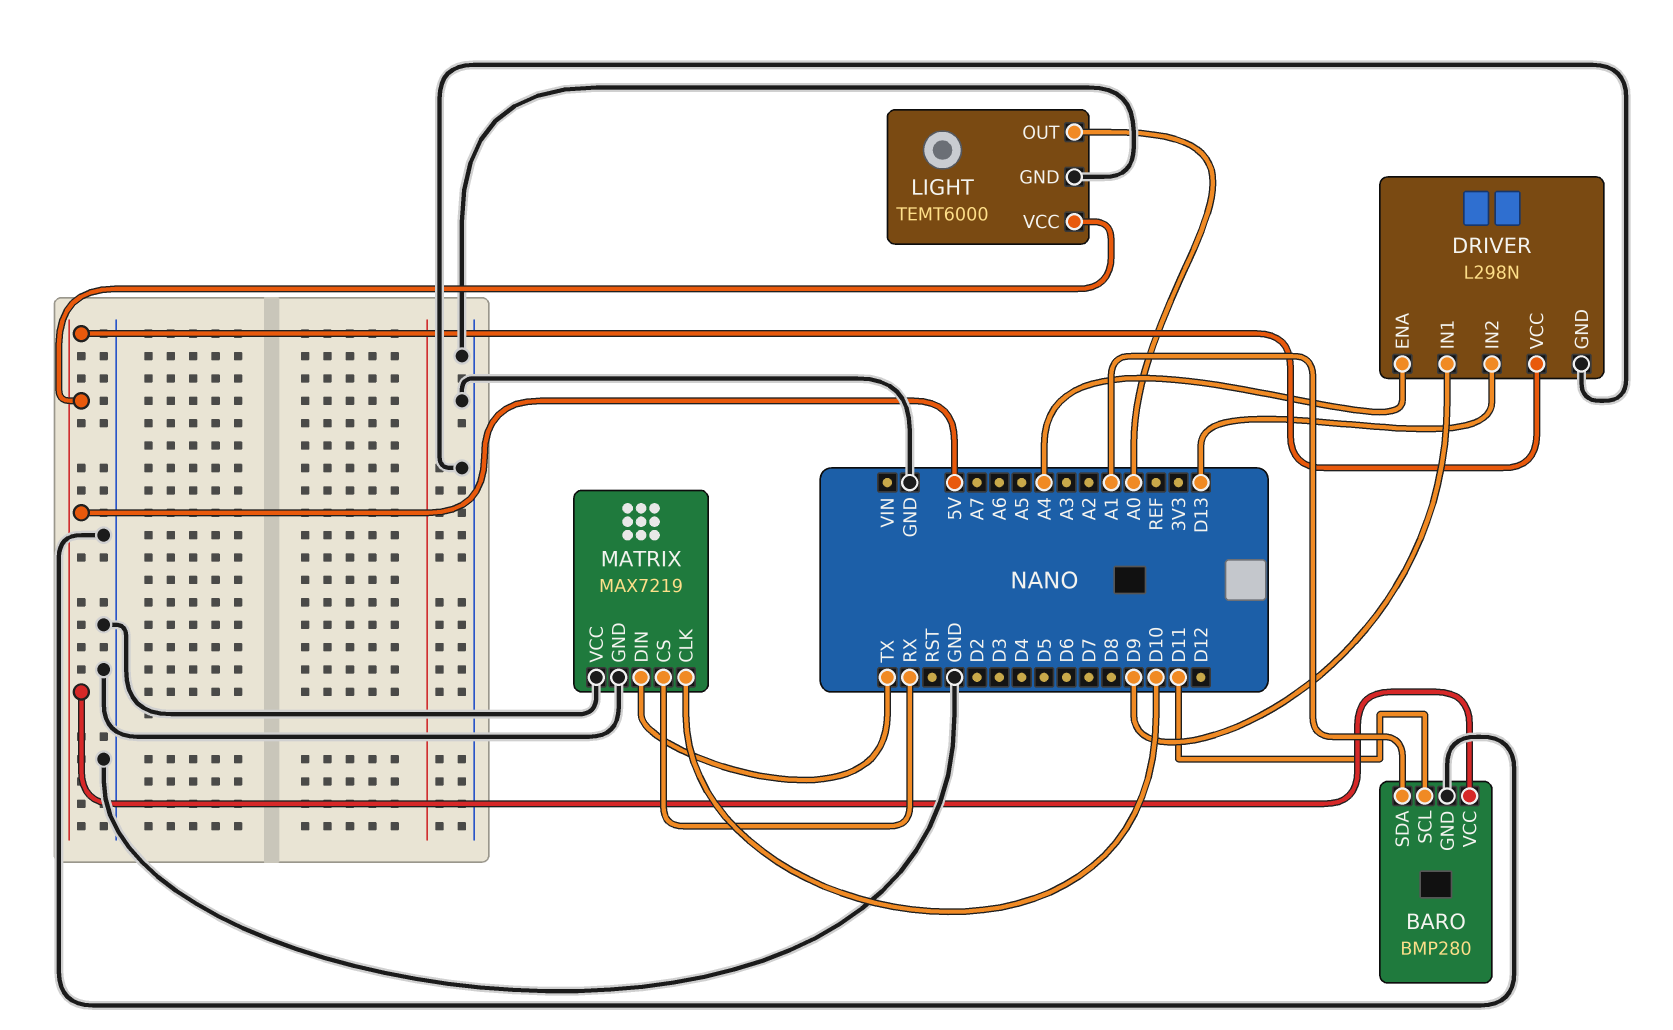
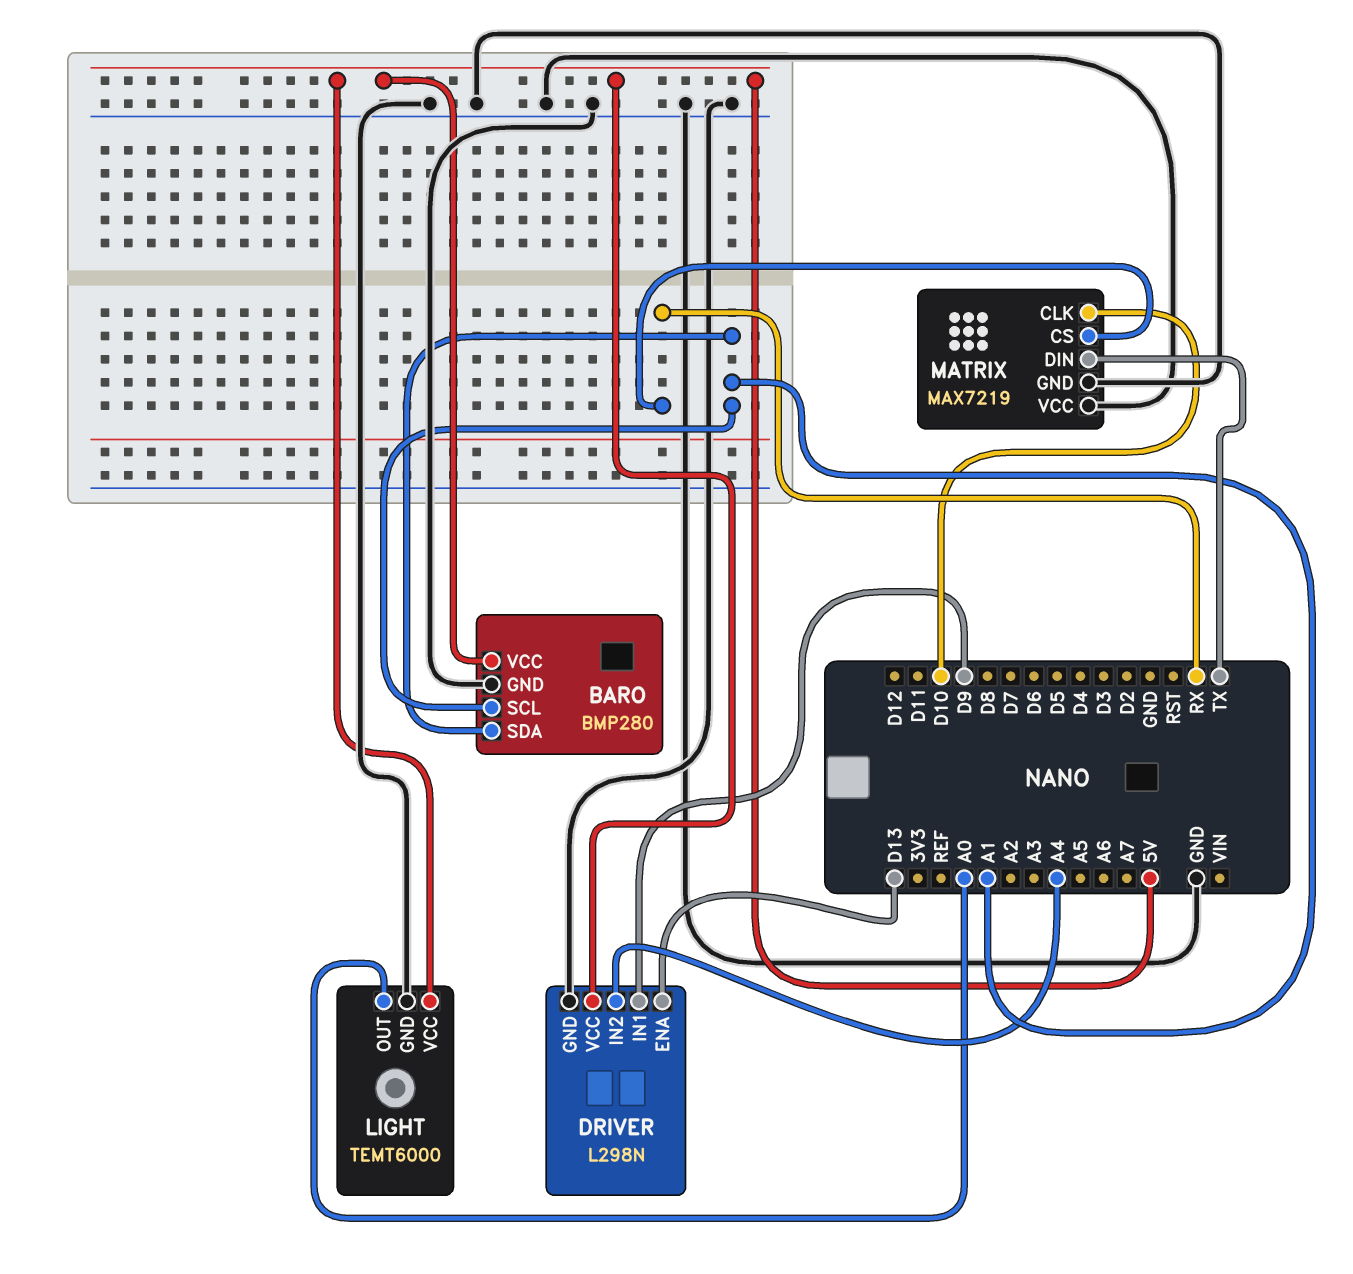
BARO pin SCL: D11 -> A1
DRIVER pin ENA: A4 -> D13
DRIVER pin IN2: D13 -> A4

